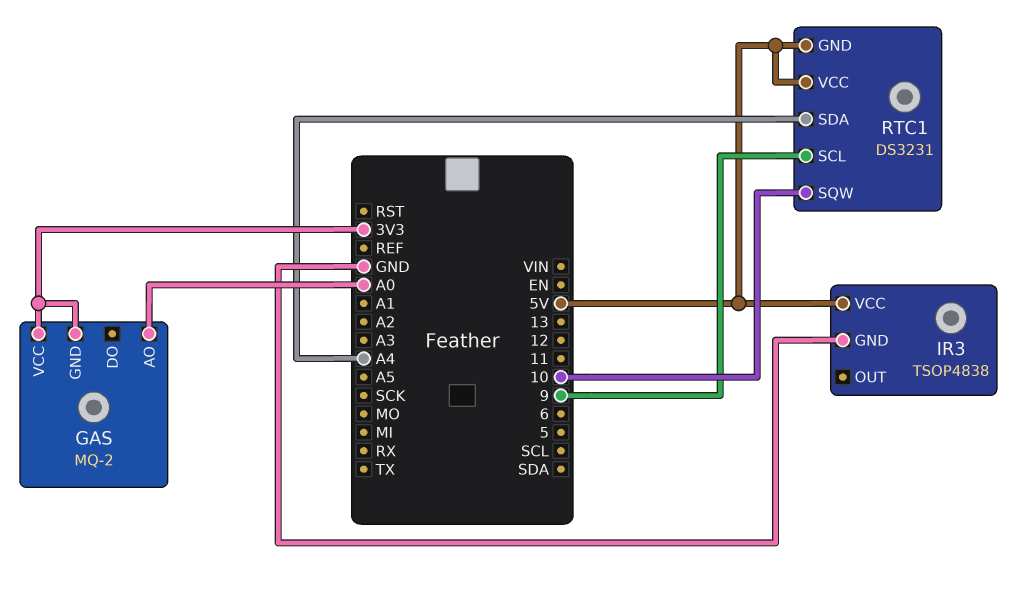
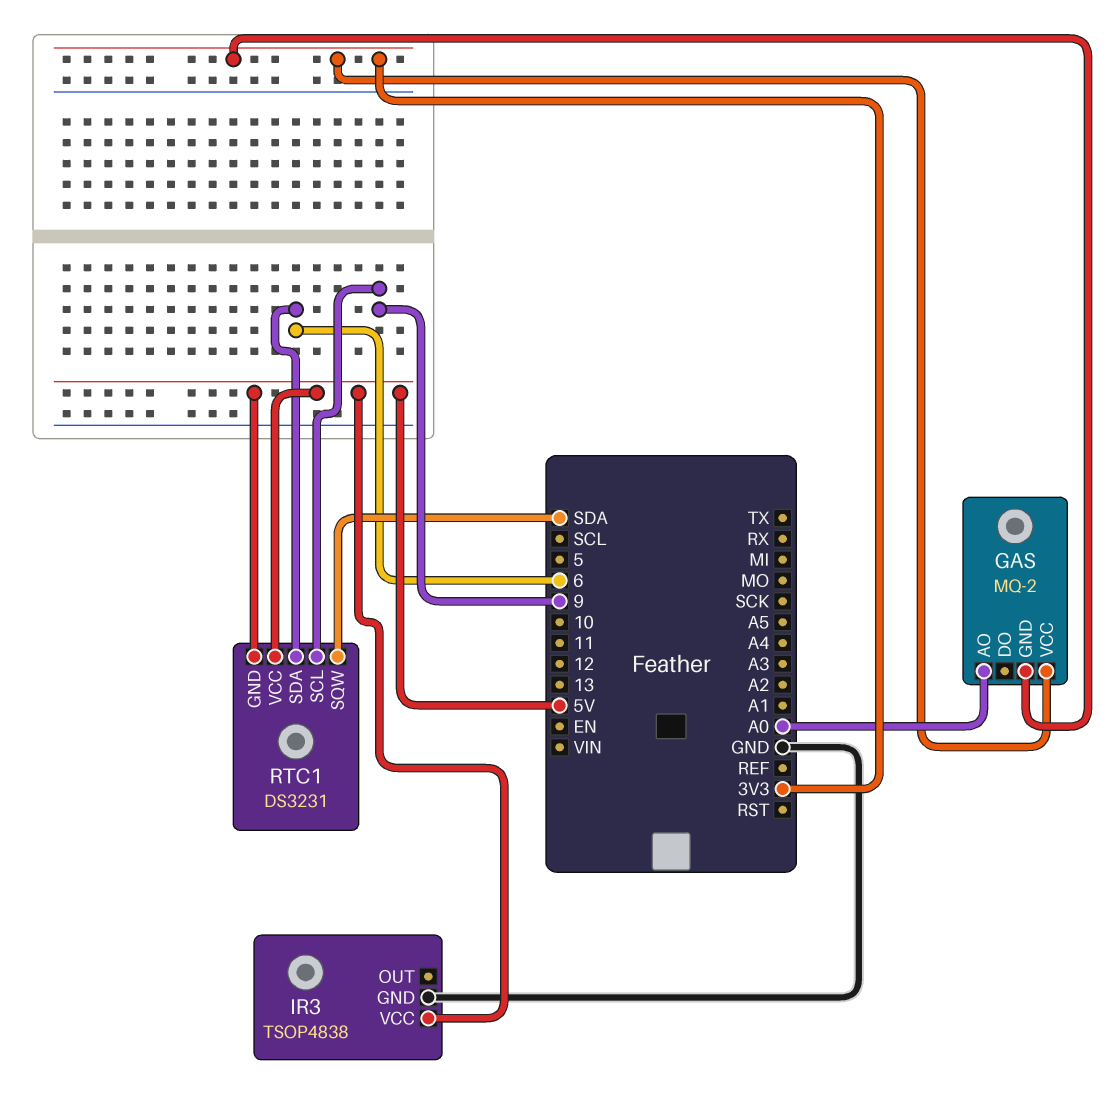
RTC1 pin SDA: A4 -> 6
RTC1 pin SQW: 10 -> SDA

